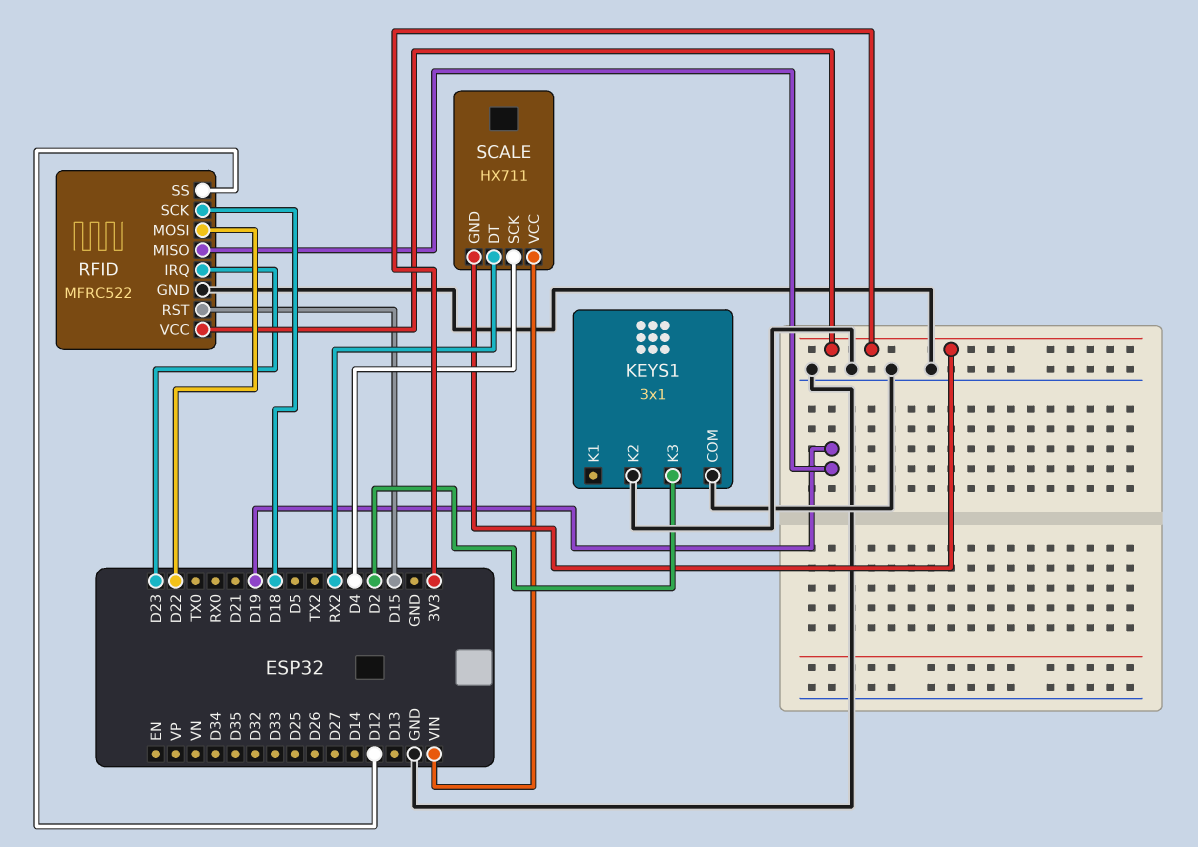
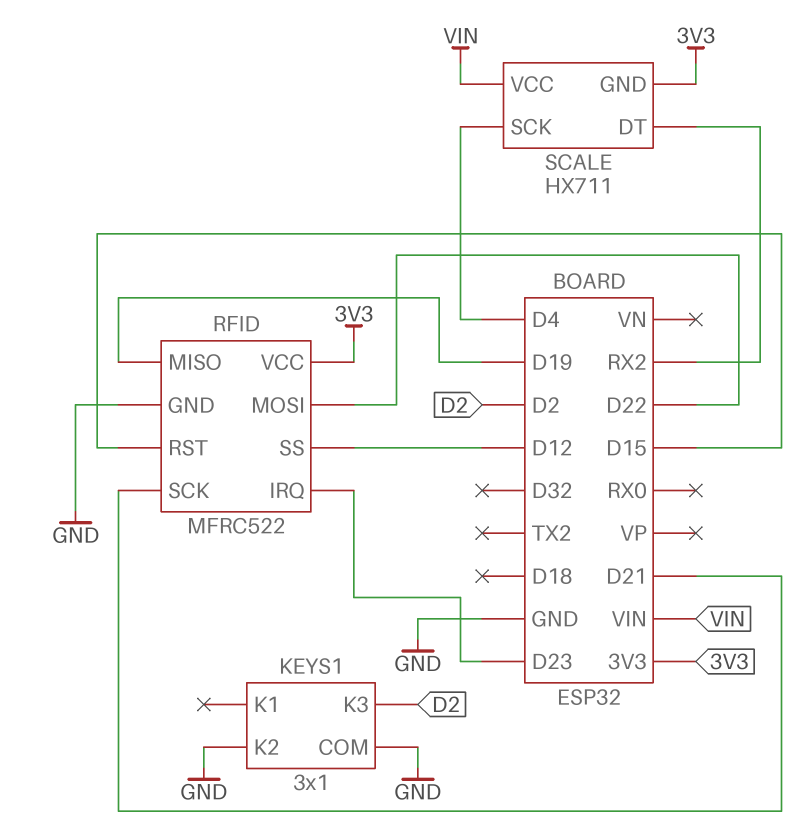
RFID pin SCK: D18 -> D21

